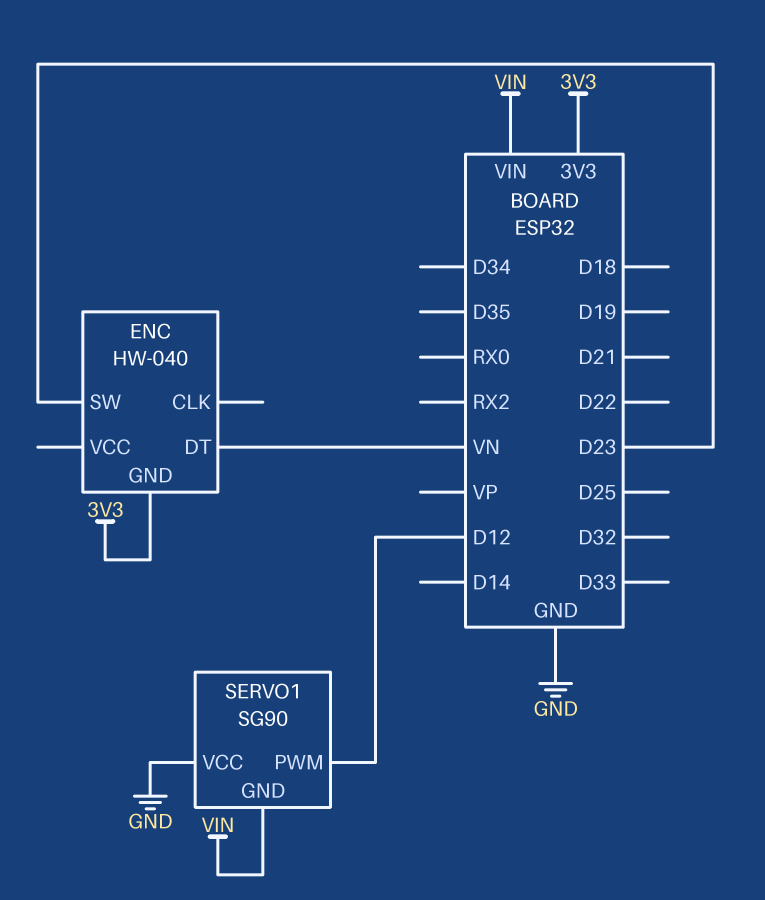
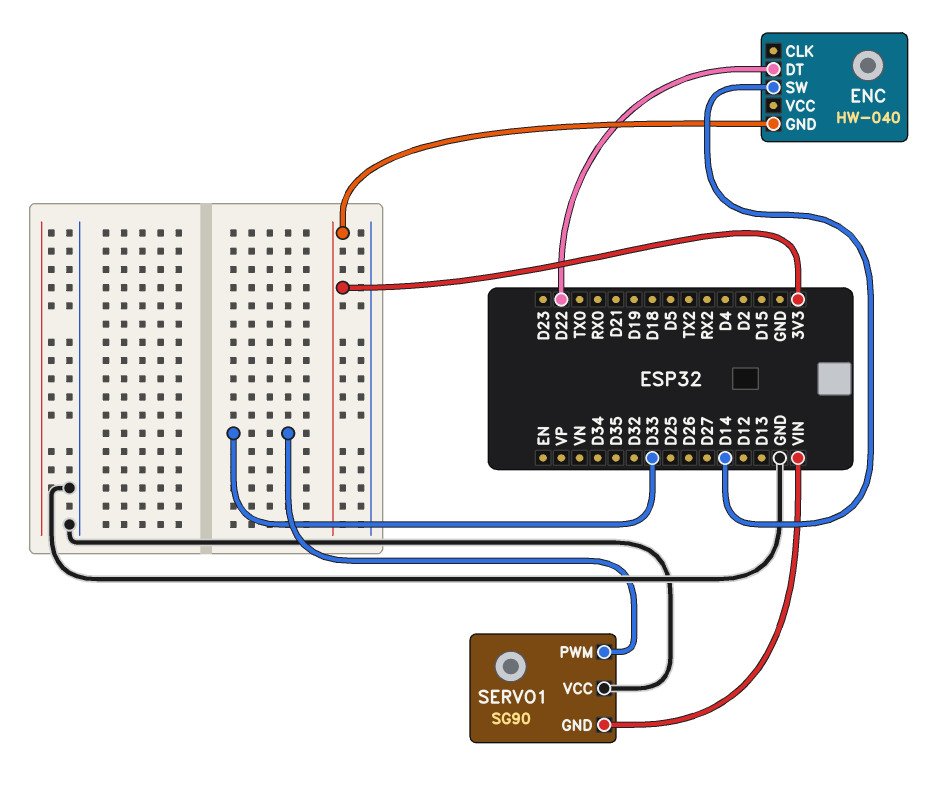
ENC pin DT: VN -> D22
ENC pin SW: D23 -> D14
SERVO1 pin PWM: D12 -> D33

